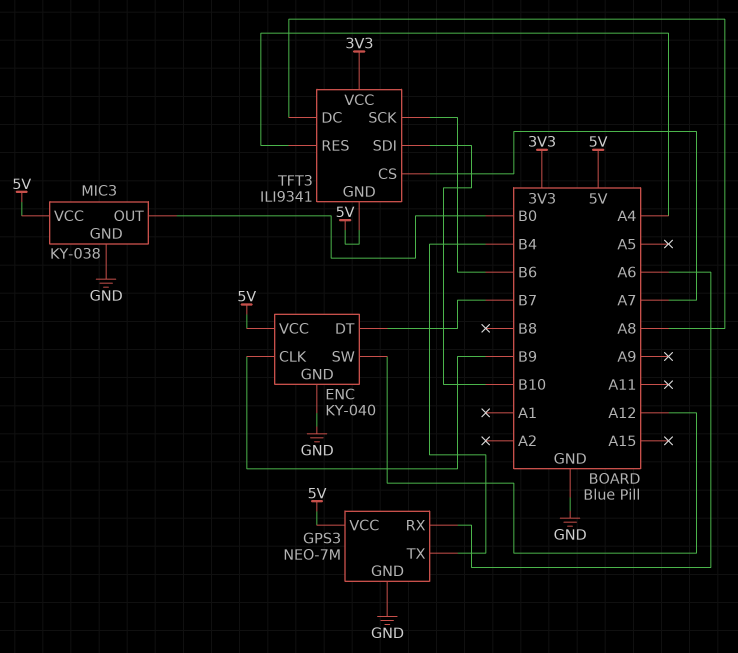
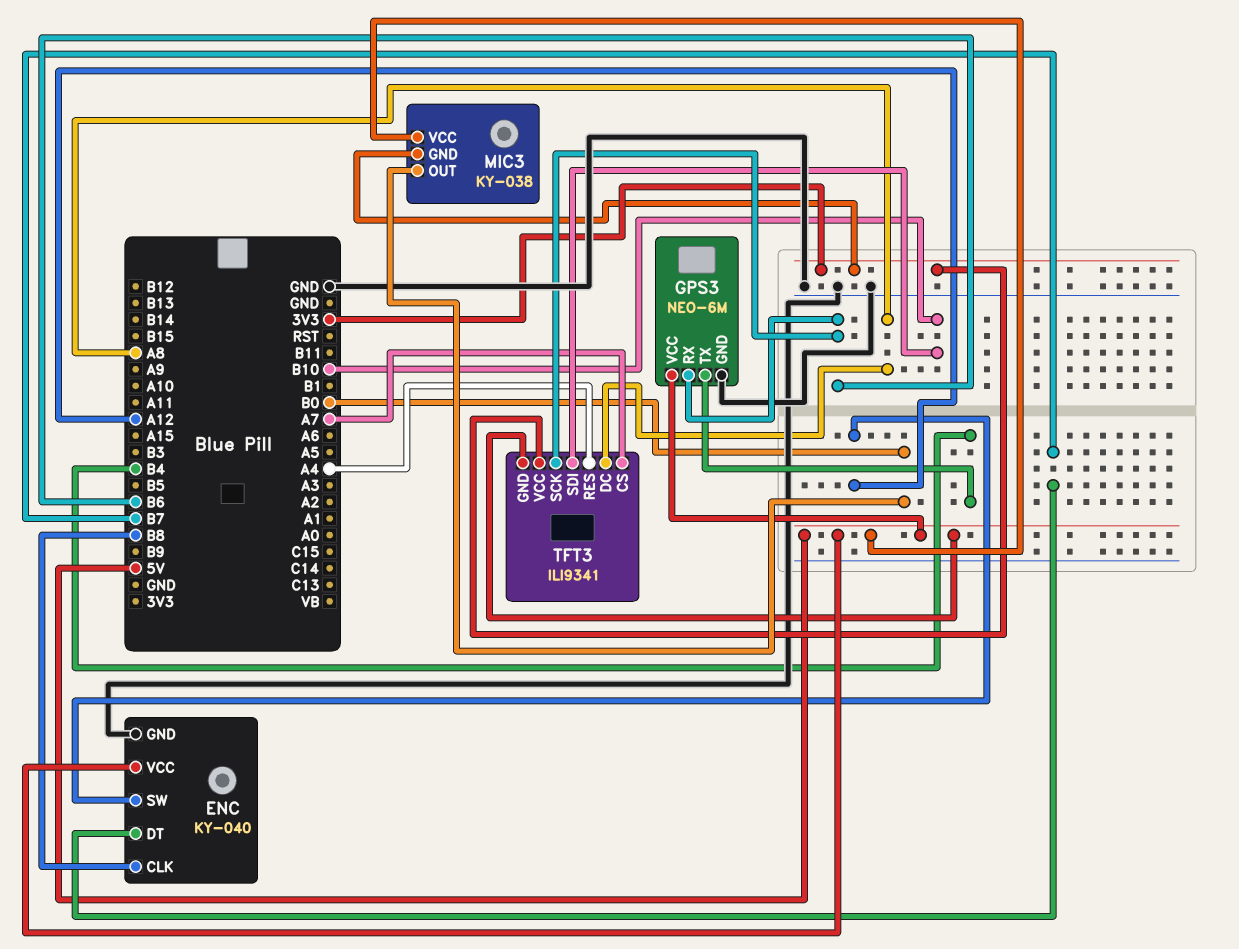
ENC pin CLK: B9 -> B8
GPS3: NEO-7M -> NEO-6M
GPS3 pin RX: A6 -> B6
MIC3 pin GND: GND -> 3V3

